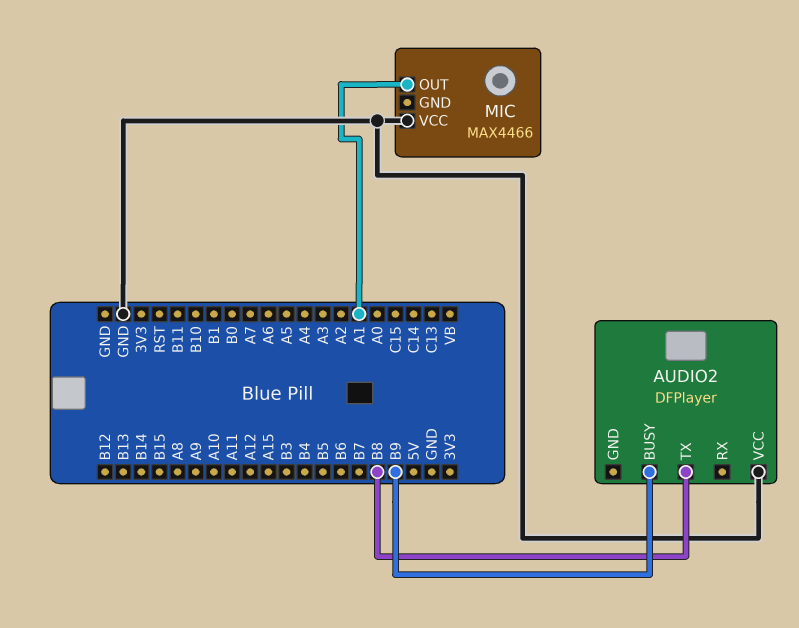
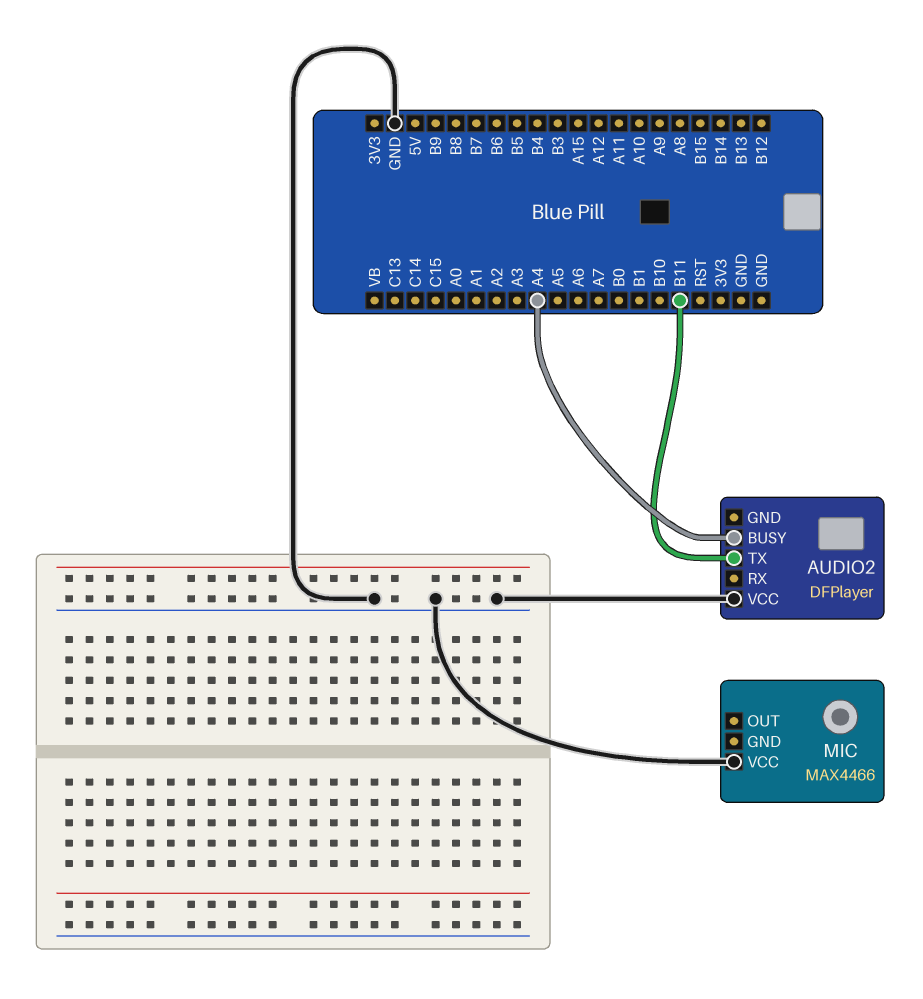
AUDIO2 pin BUSY: B9 -> A4
AUDIO2 pin TX: B8 -> B11
MIC pin OUT: A1 -> none

